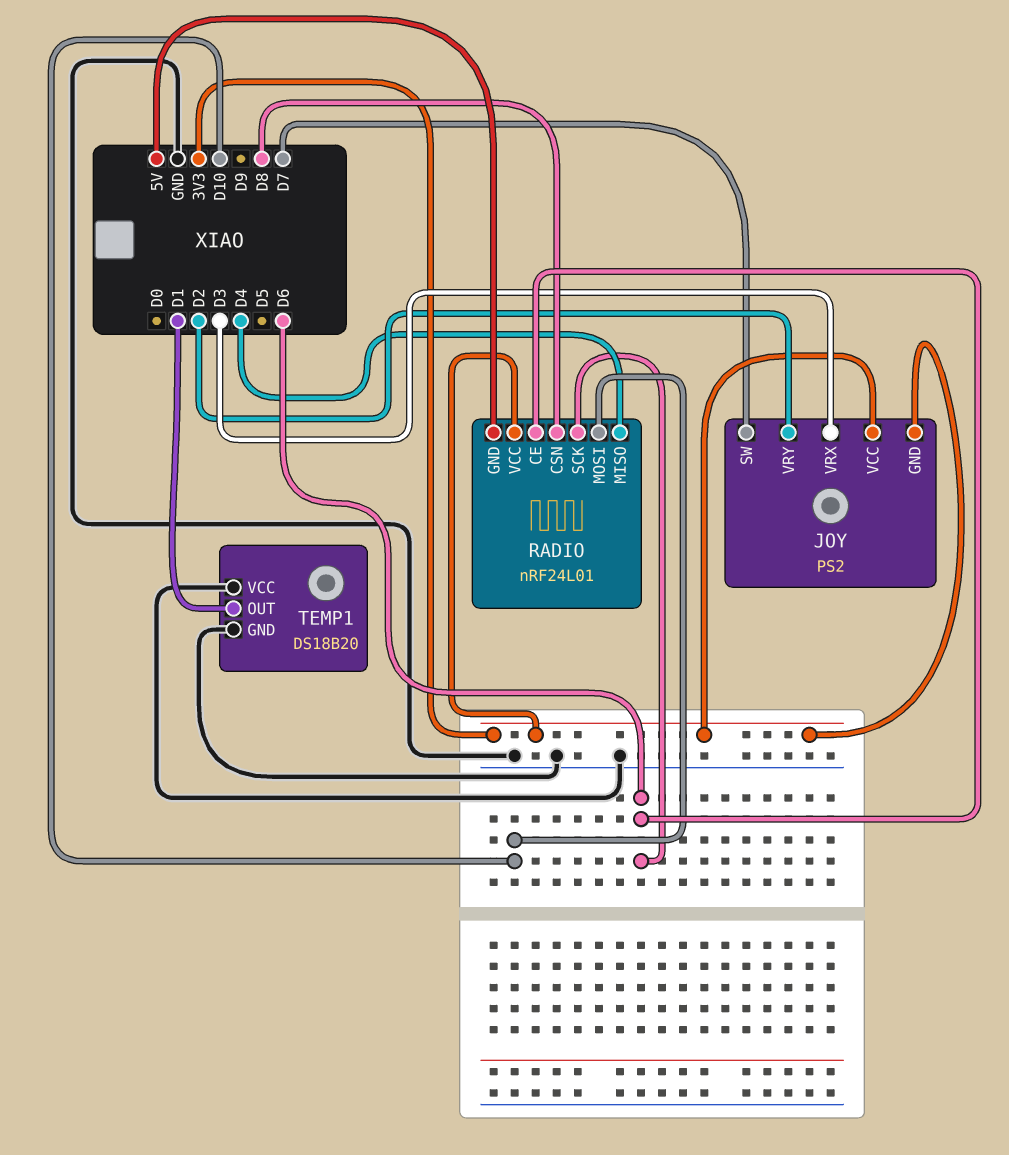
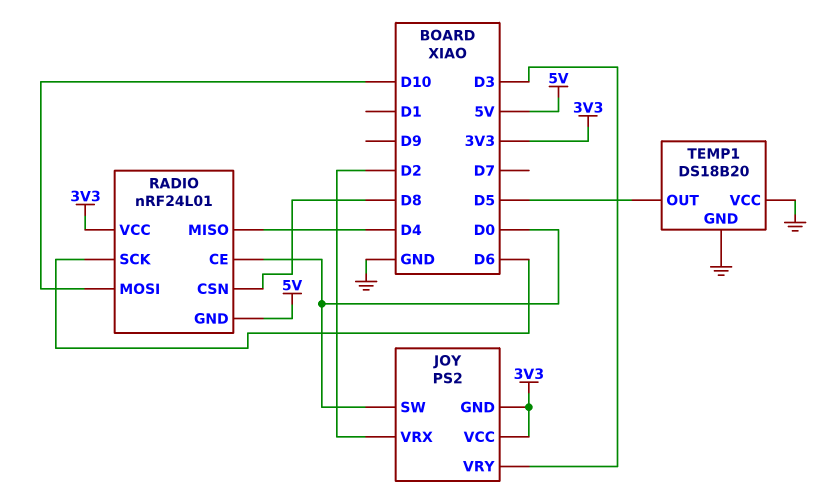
JOY pin SW: D7 -> D0
JOY pin VRX: D3 -> D2
JOY pin VRY: D2 -> D3
RADIO pin CE: D6 -> D0
TEMP1 pin OUT: D1 -> D5

